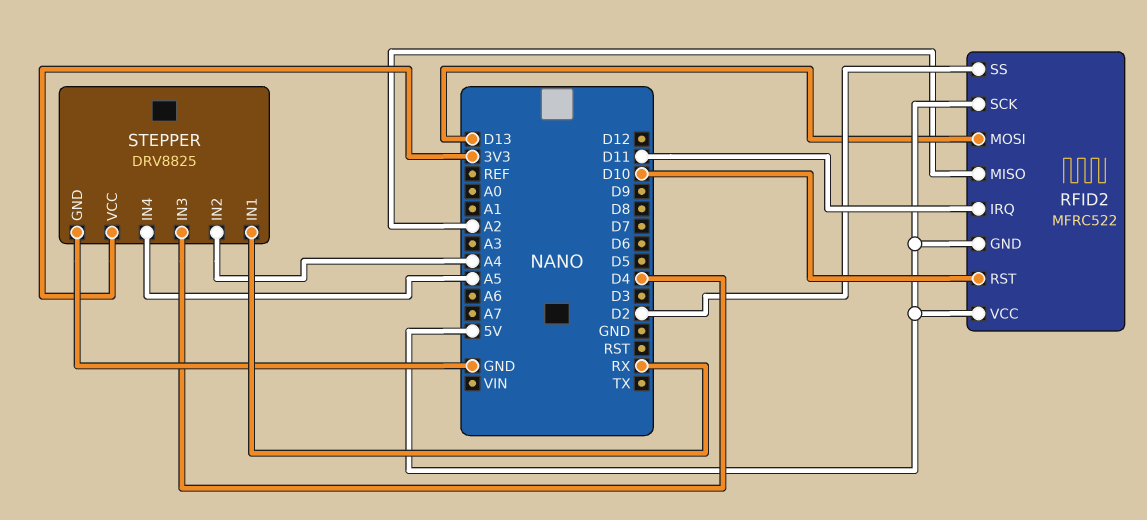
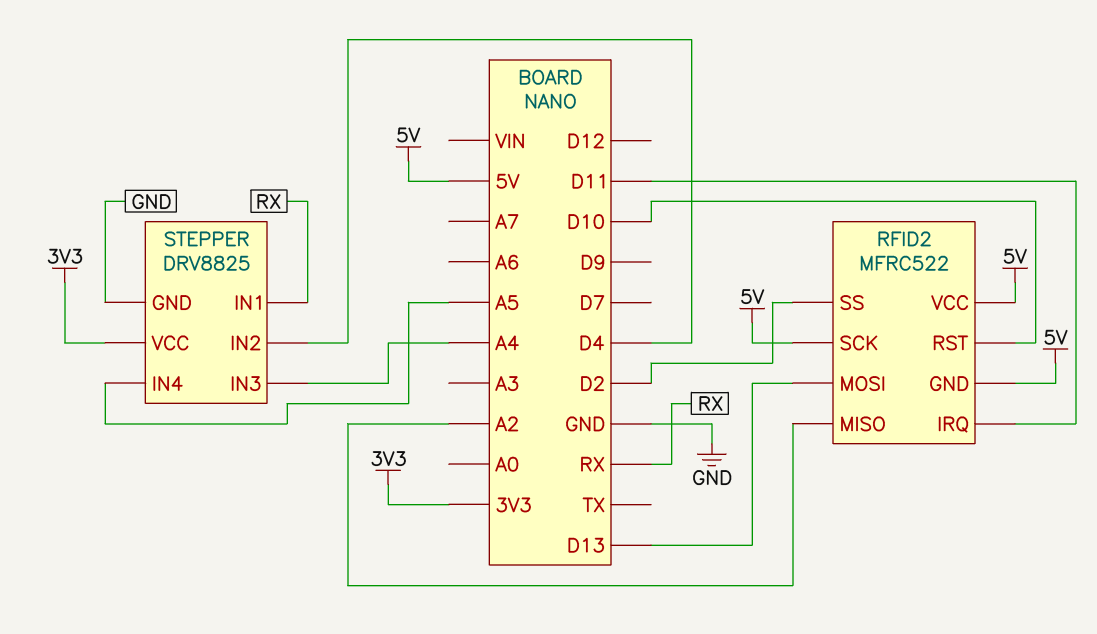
STEPPER pin IN2: A4 -> D4
STEPPER pin IN3: D4 -> A4

